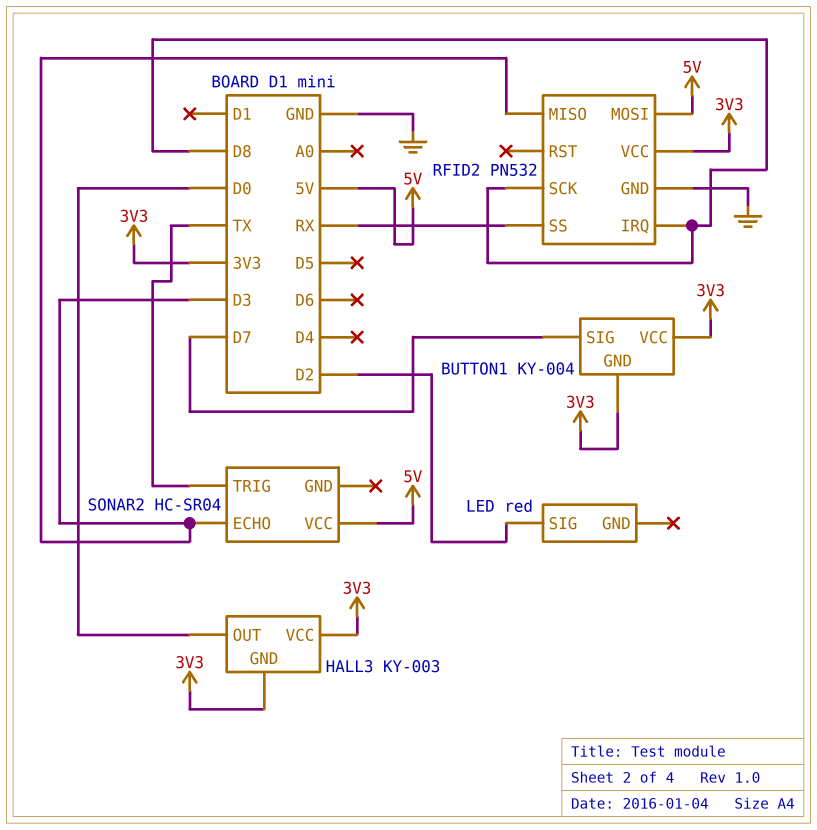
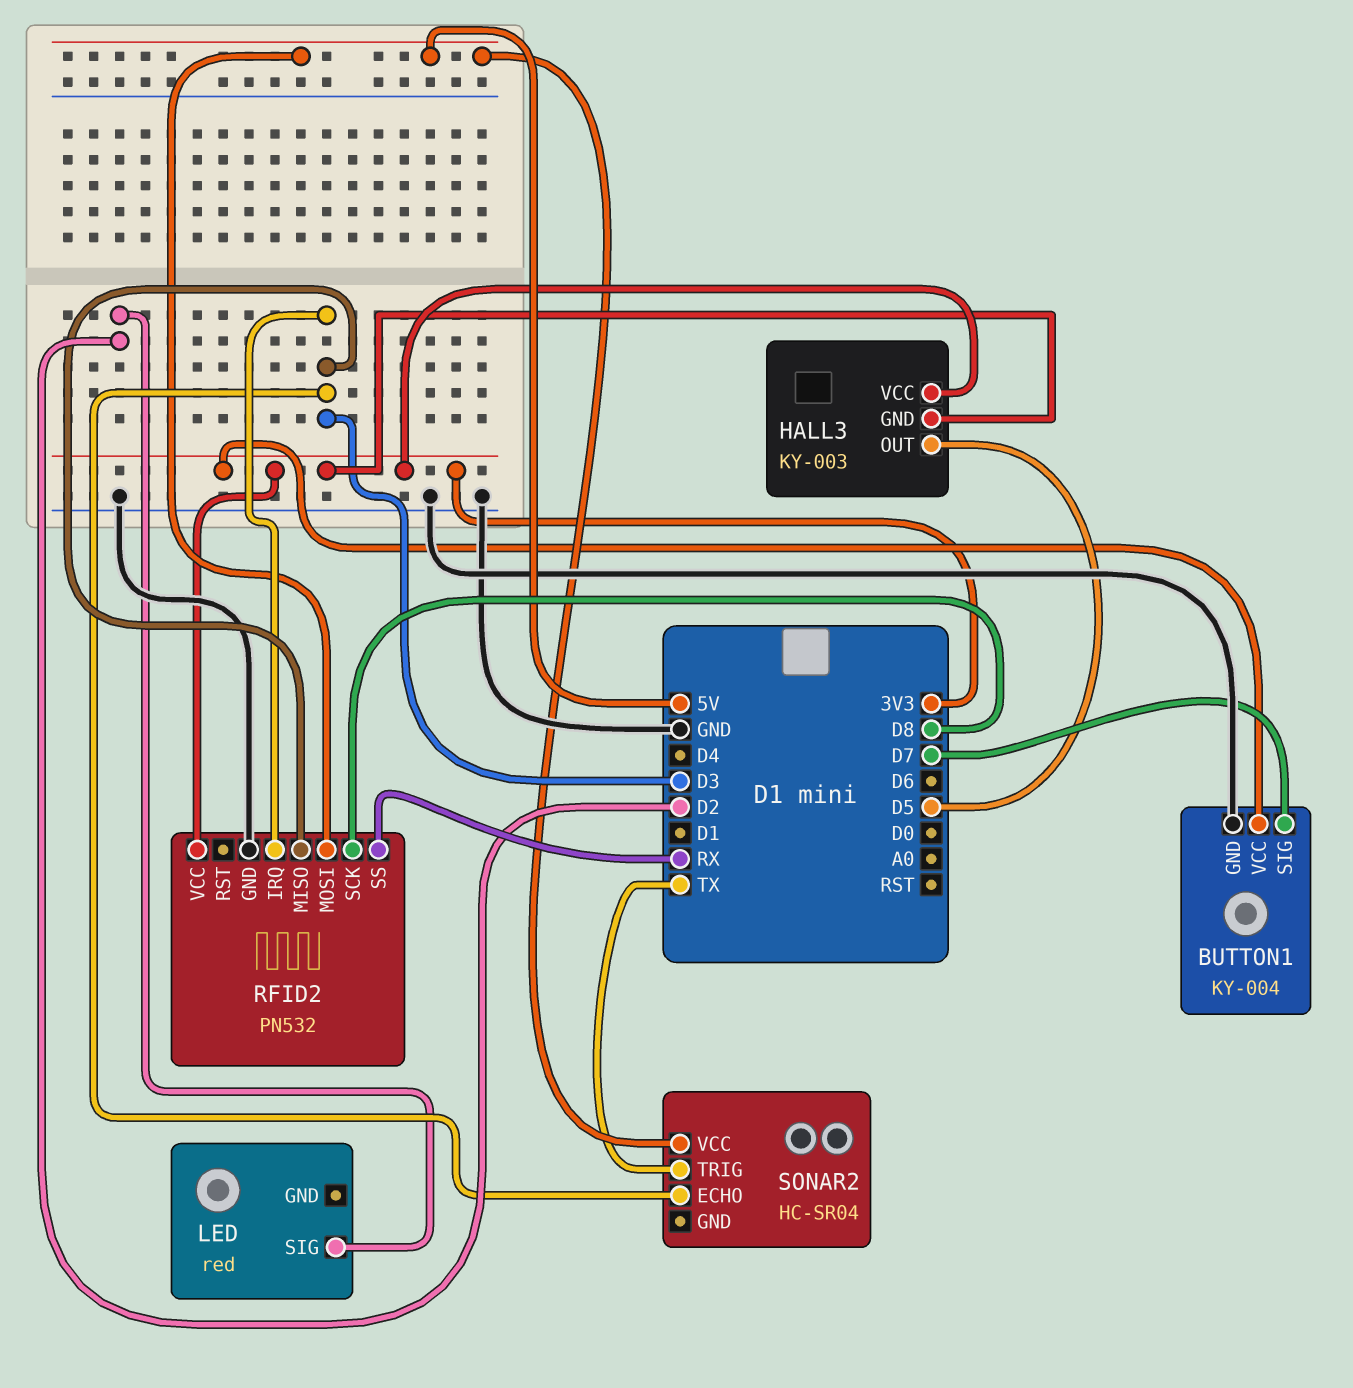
BUTTON1 pin GND: 3V3 -> GND
HALL3 pin OUT: D0 -> D5
RFID2 pin IRQ: D8 -> D3

